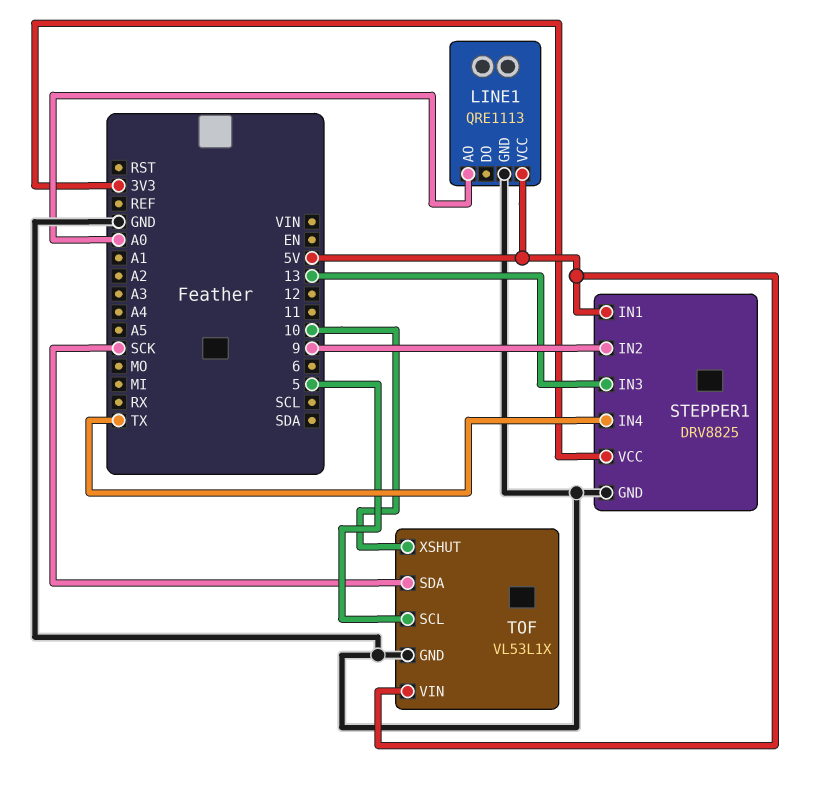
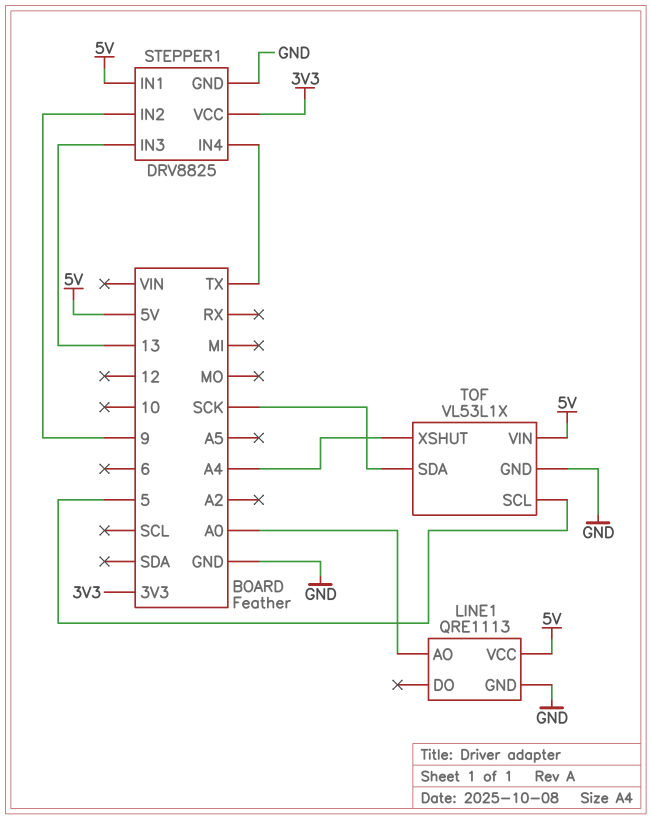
TOF pin XSHUT: 10 -> A4

